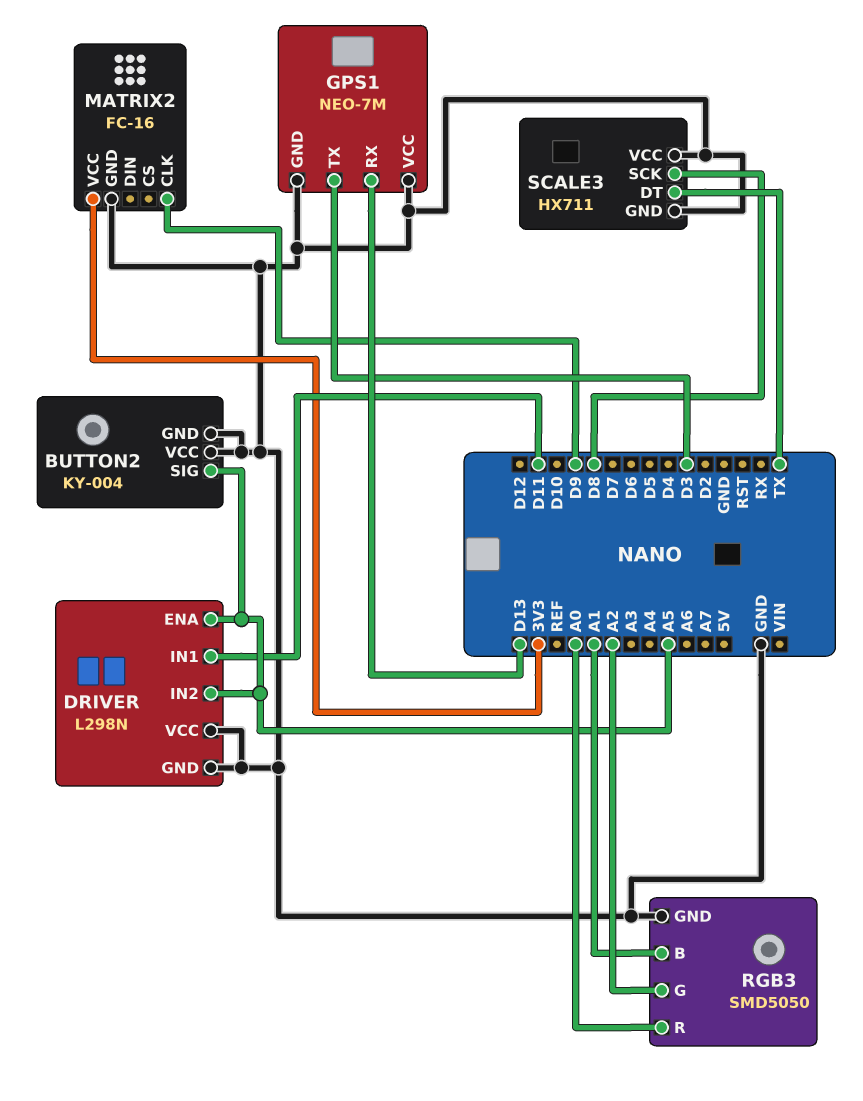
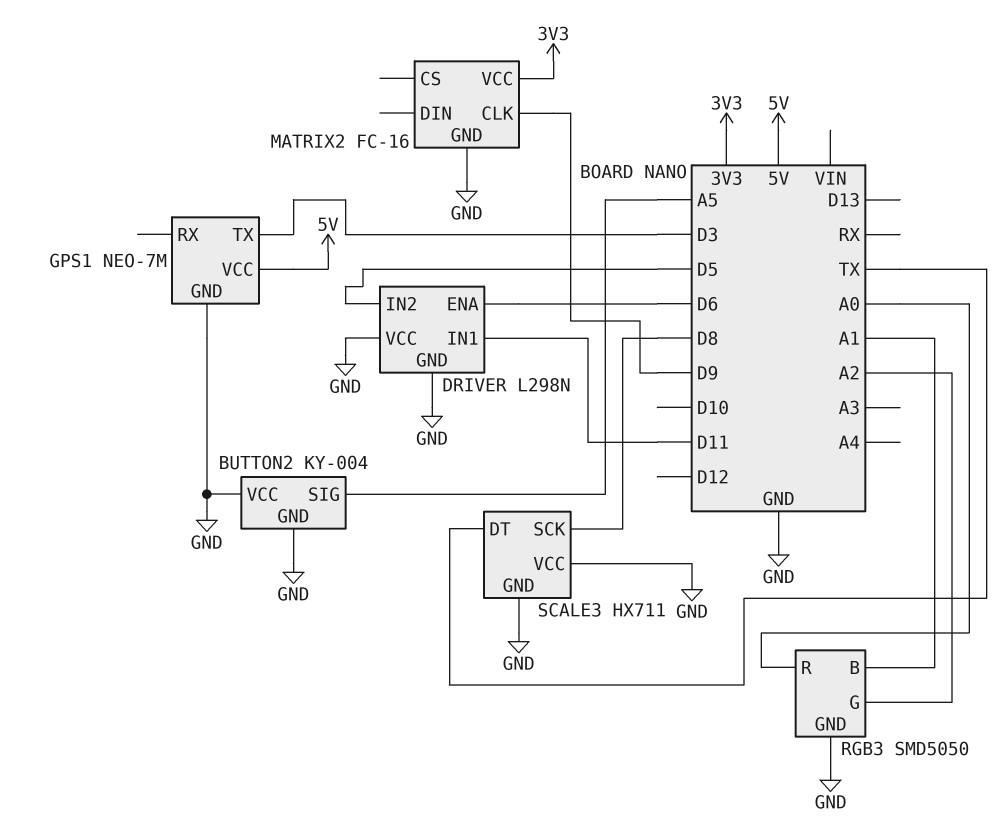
DRIVER pin ENA: A5 -> D6
DRIVER pin IN2: A5 -> D5
GPS1 pin RX: D13 -> none
GPS1 pin VCC: GND -> 5V

